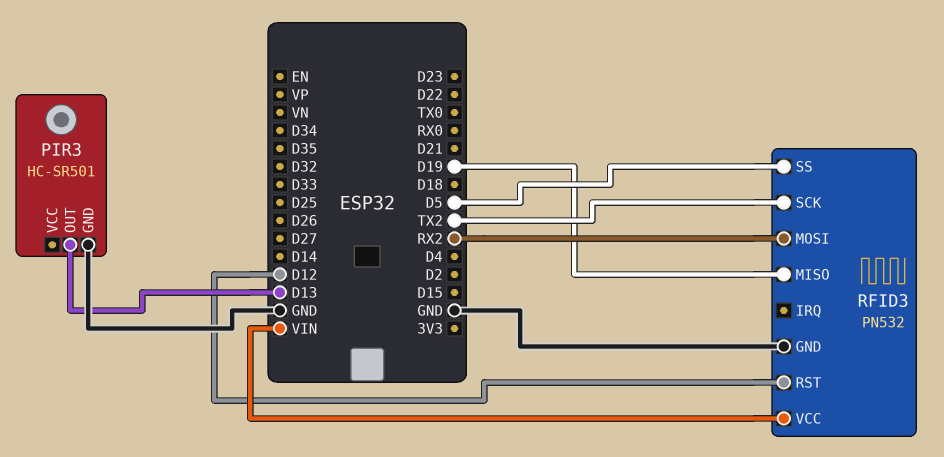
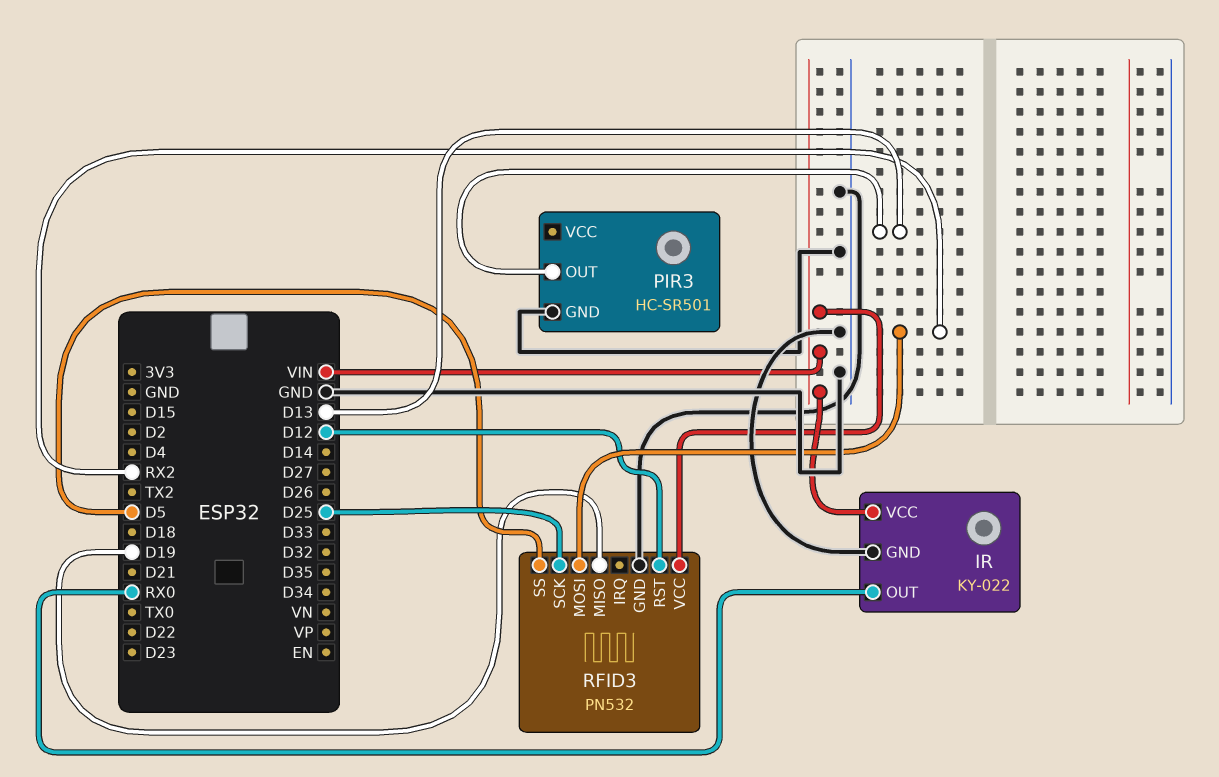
IR: none -> KY-022
IR pin GND: none -> GND
IR pin OUT: none -> RX0
IR pin VCC: none -> VIN
RFID3 pin SCK: TX2 -> D25

